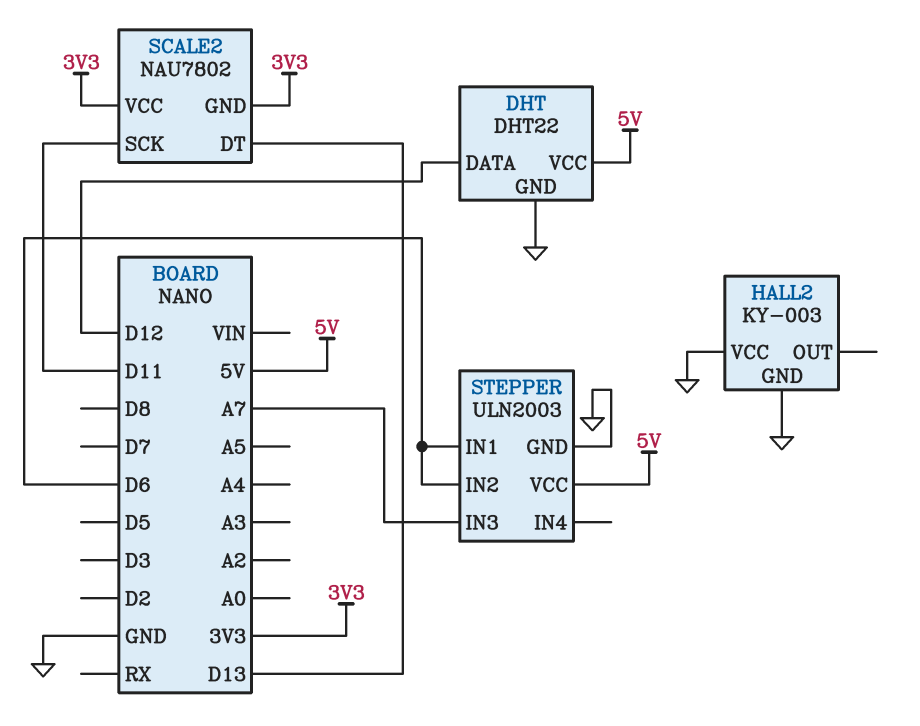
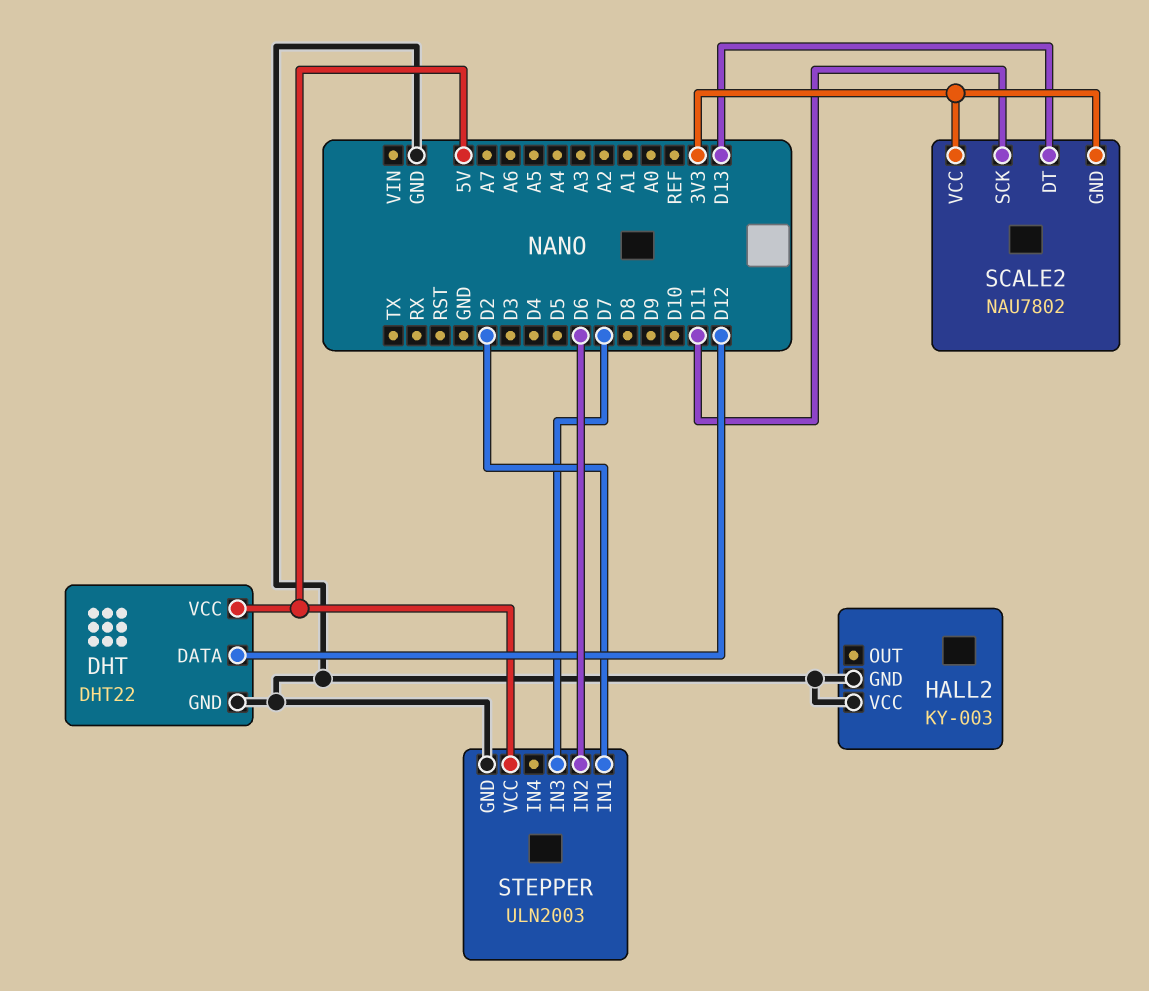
STEPPER pin IN1: D6 -> D2
STEPPER pin IN3: A7 -> D7

